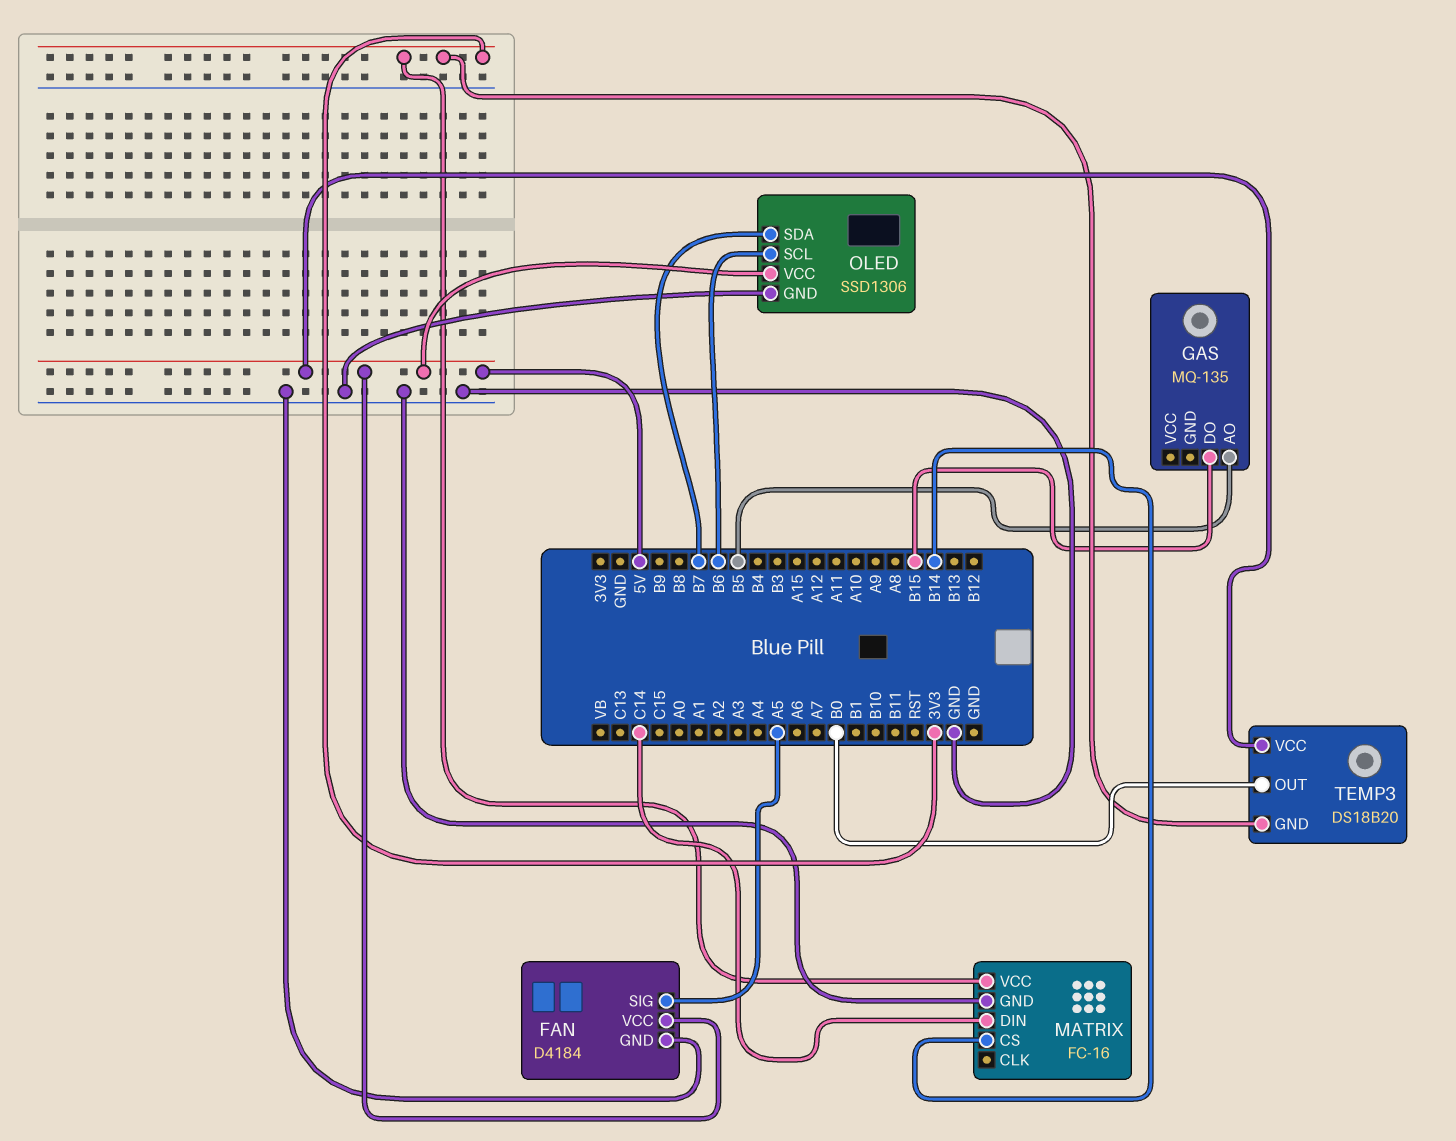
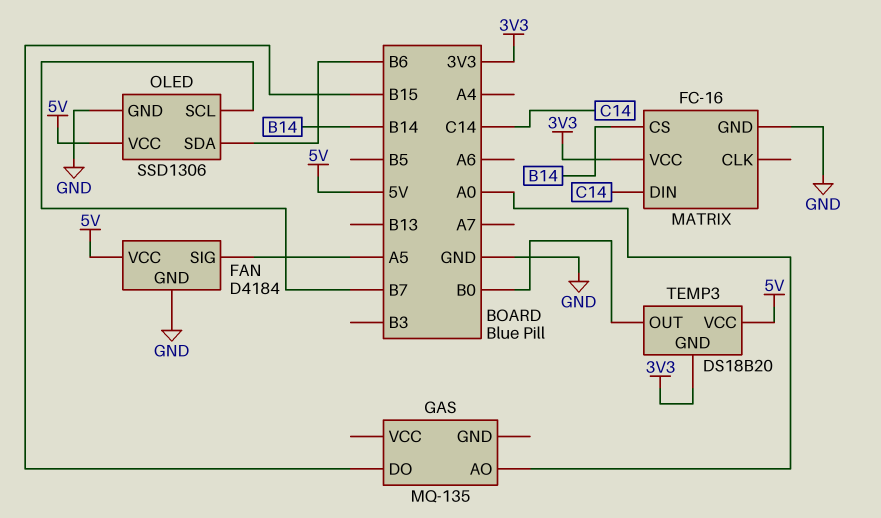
GAS pin AO: B5 -> A0
OLED pin SCL: B6 -> B7
OLED pin SDA: B7 -> B6

